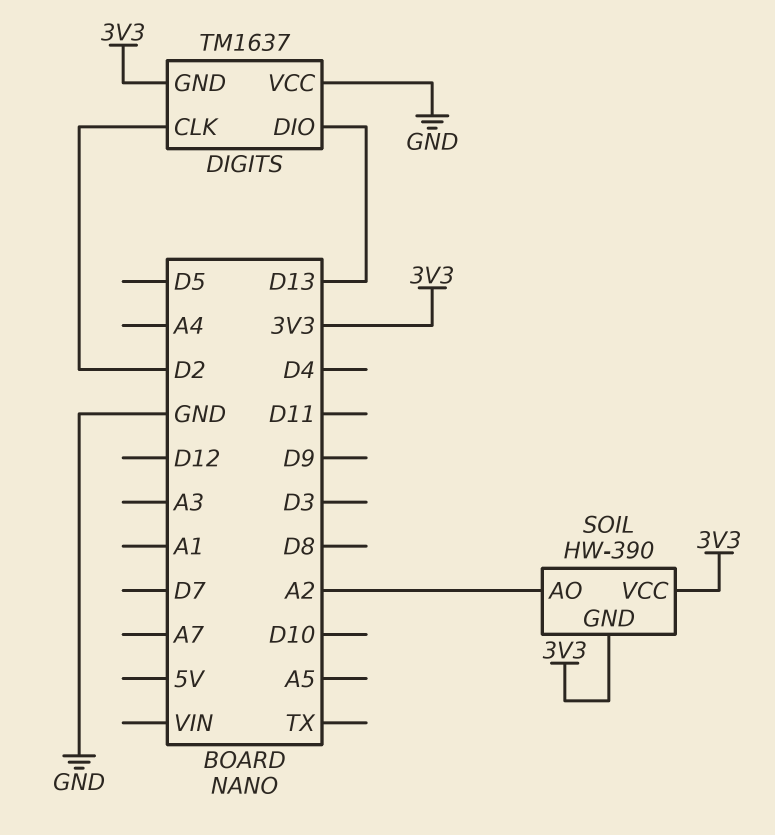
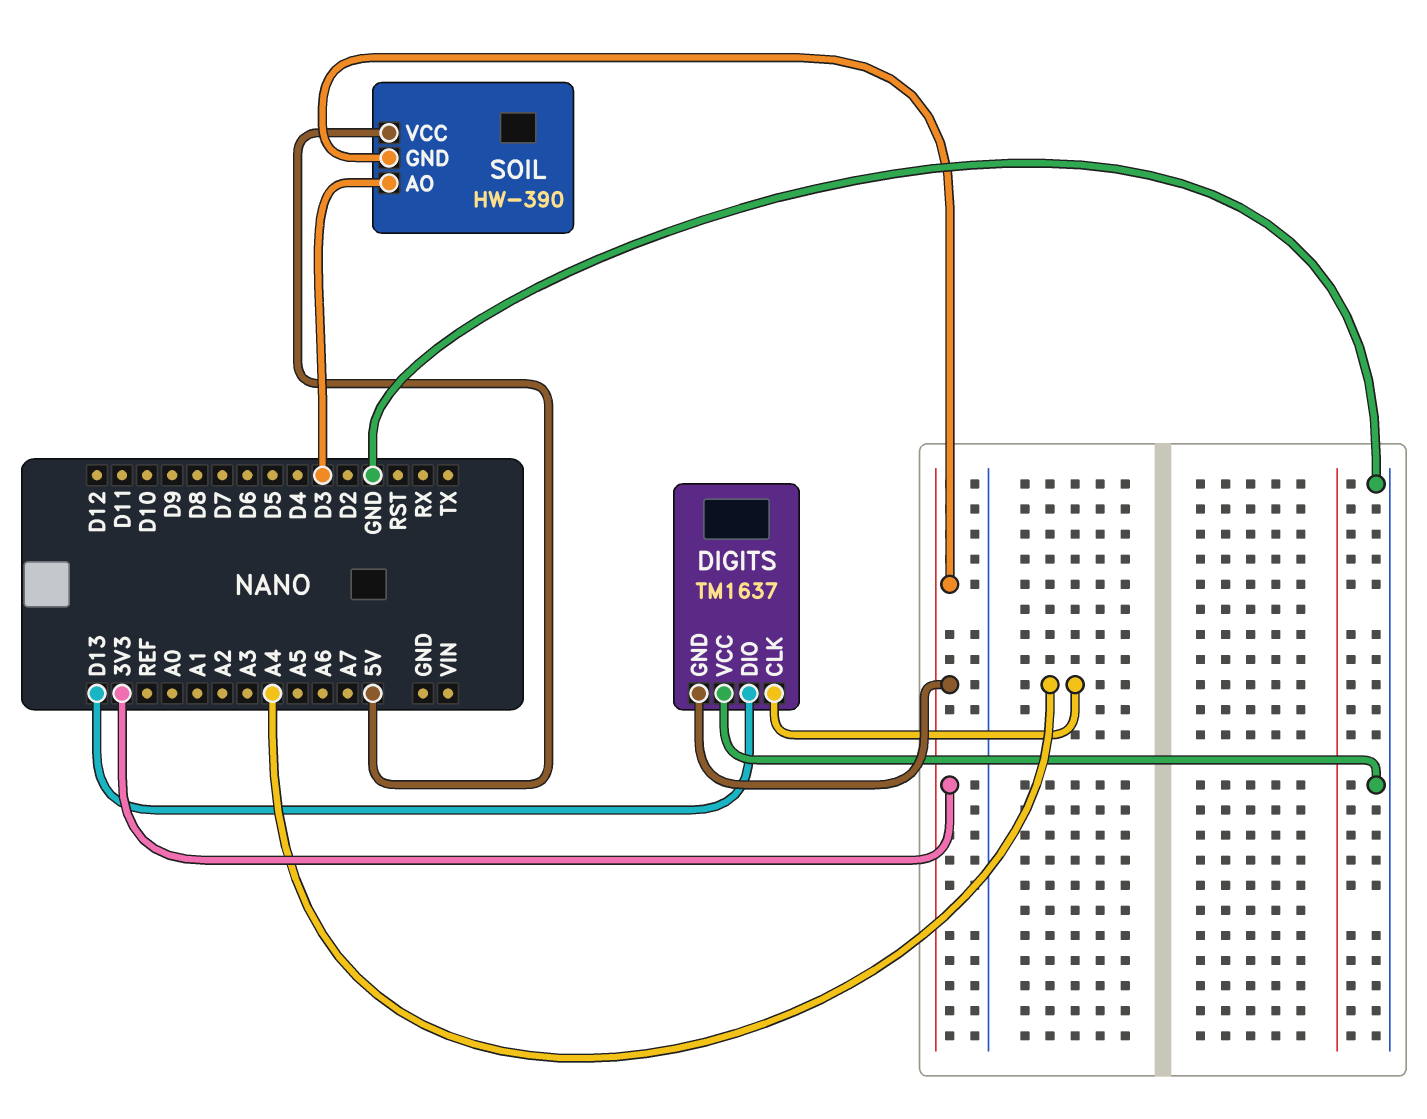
DIGITS pin CLK: D2 -> A4
SOIL pin AO: A2 -> D3
SOIL pin VCC: 3V3 -> 5V

